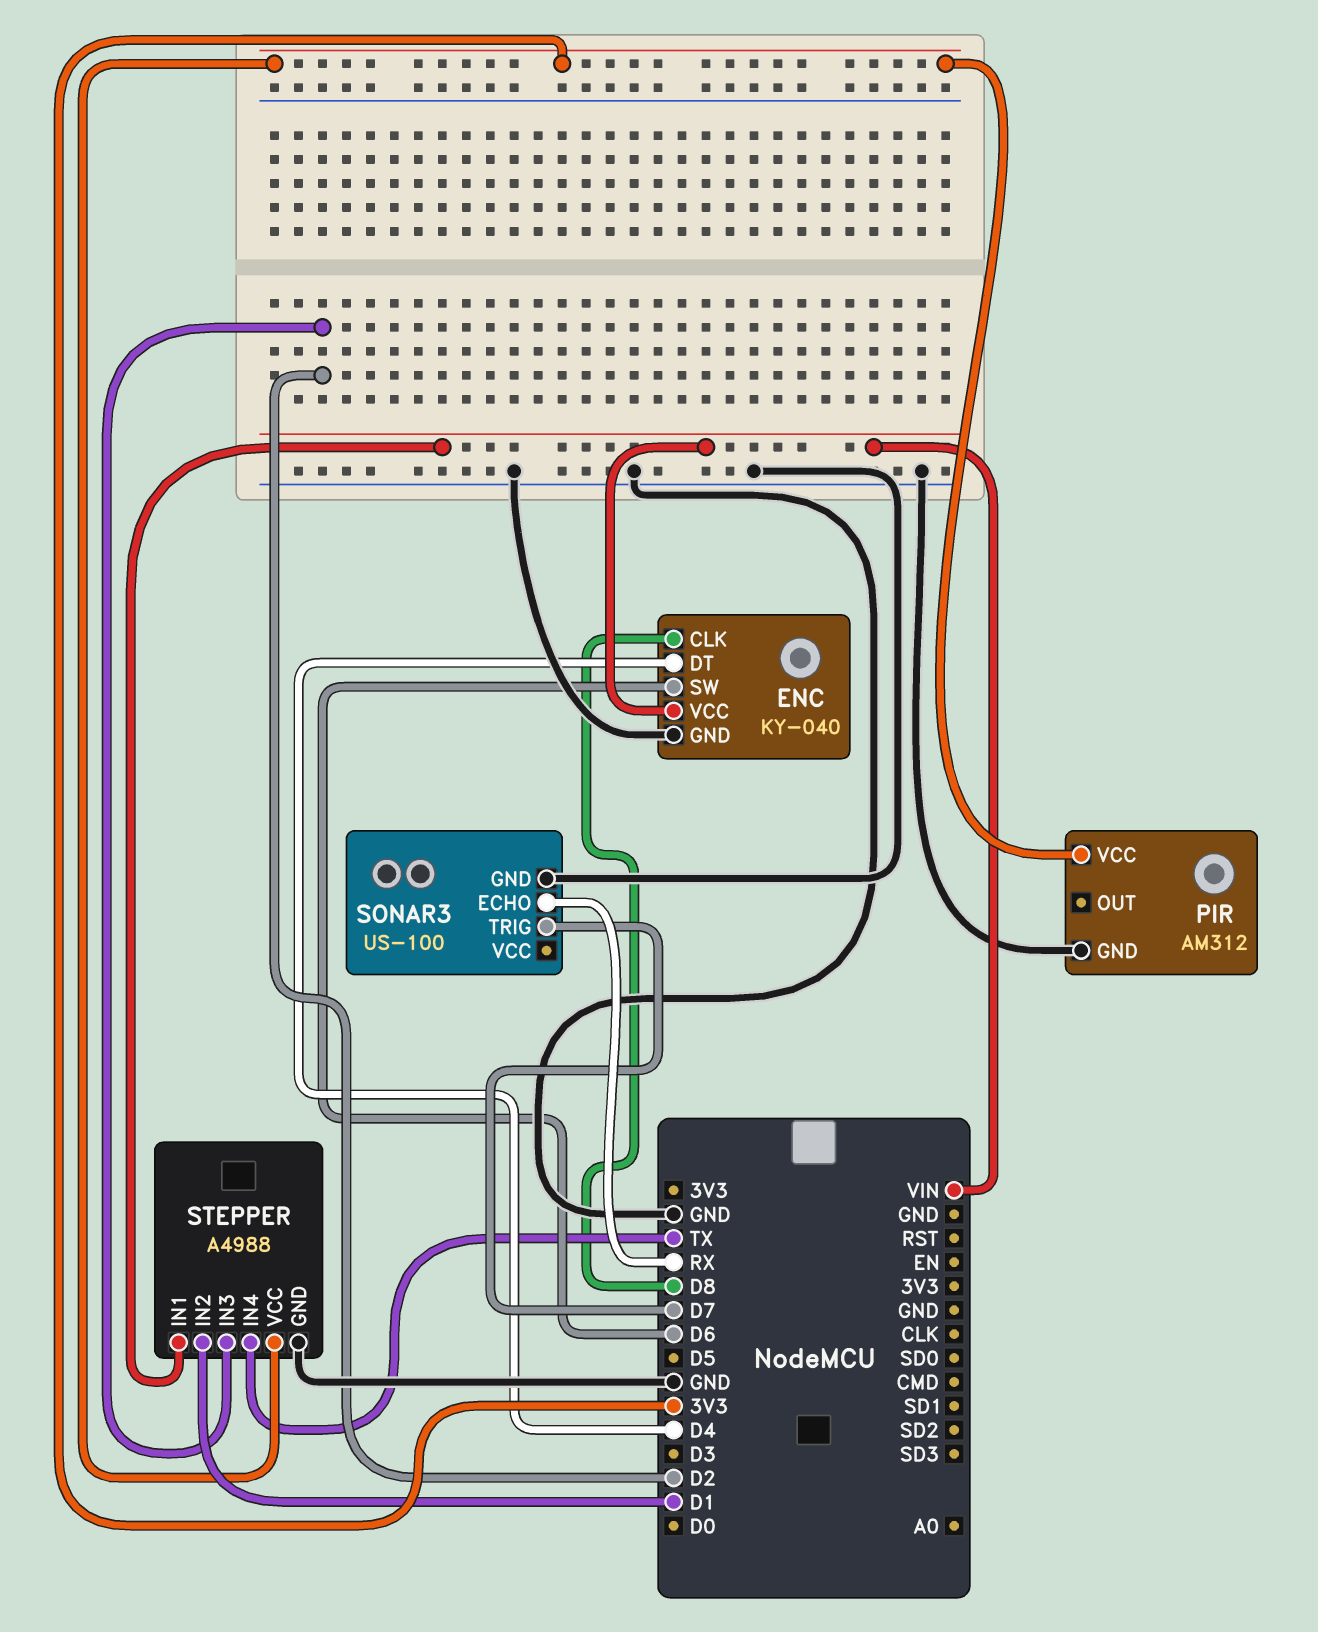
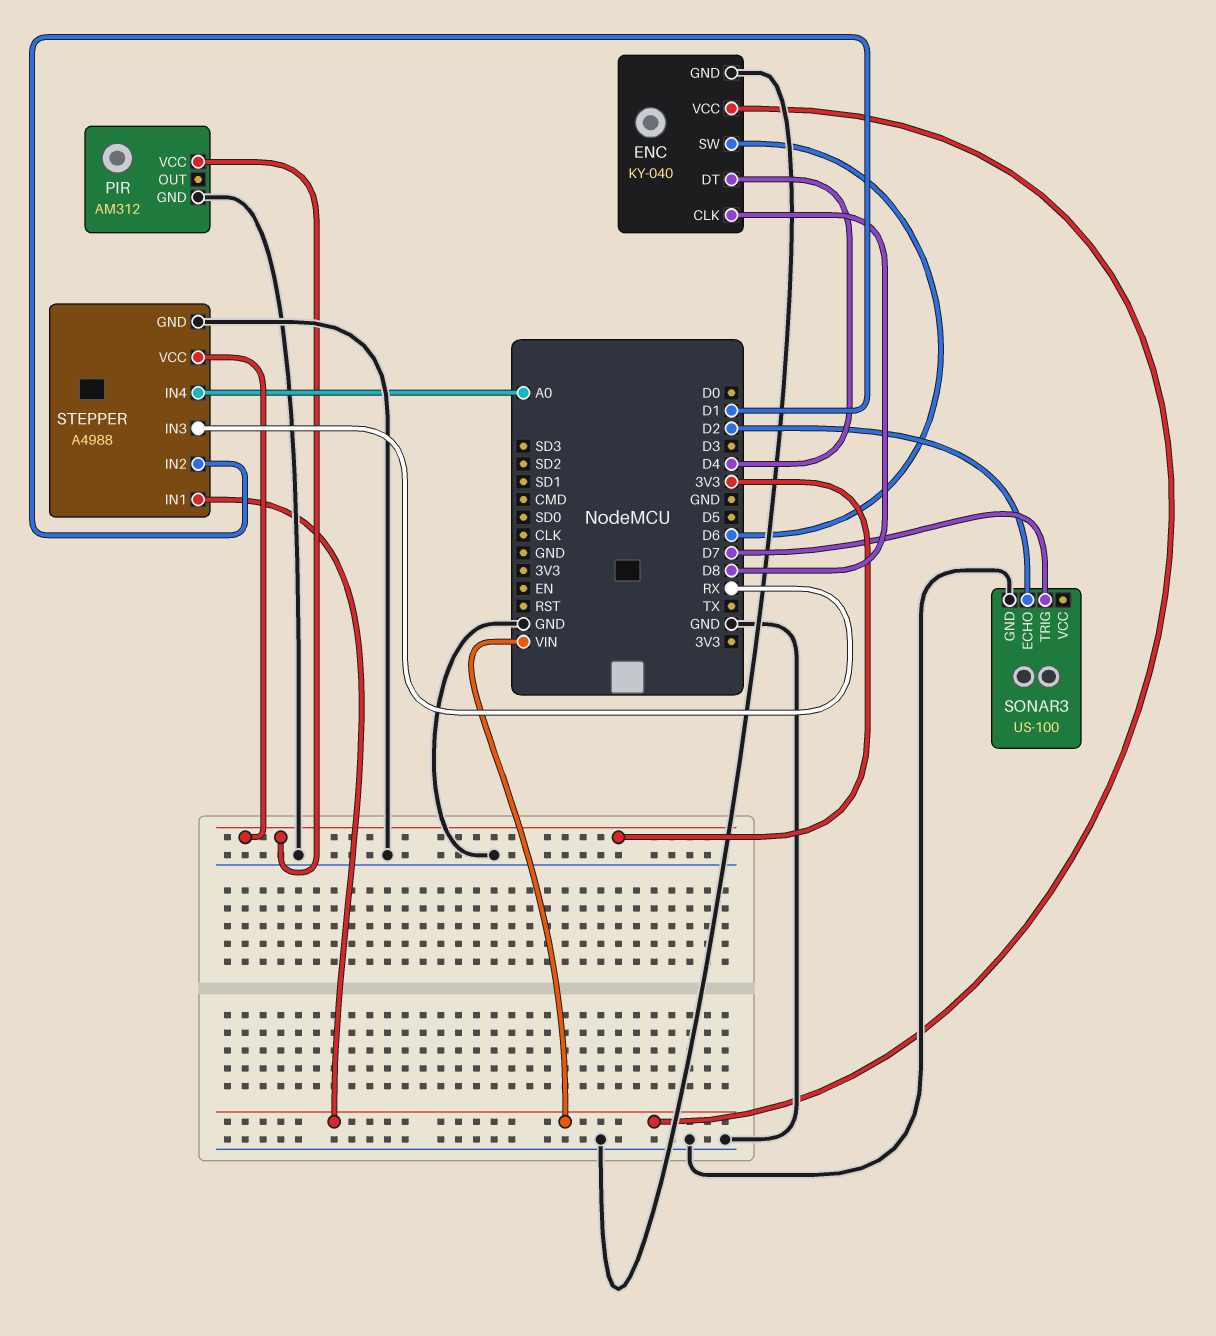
SONAR3 pin ECHO: RX -> D2
STEPPER pin IN3: D2 -> RX
STEPPER pin IN4: TX -> A0

